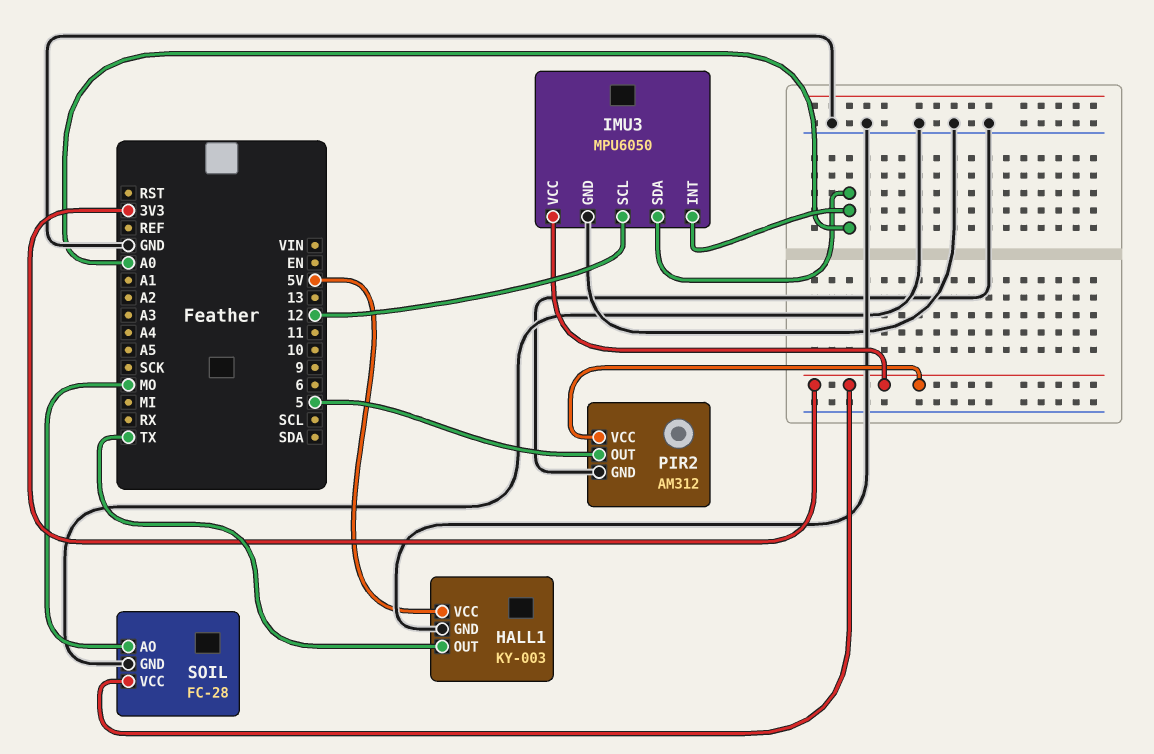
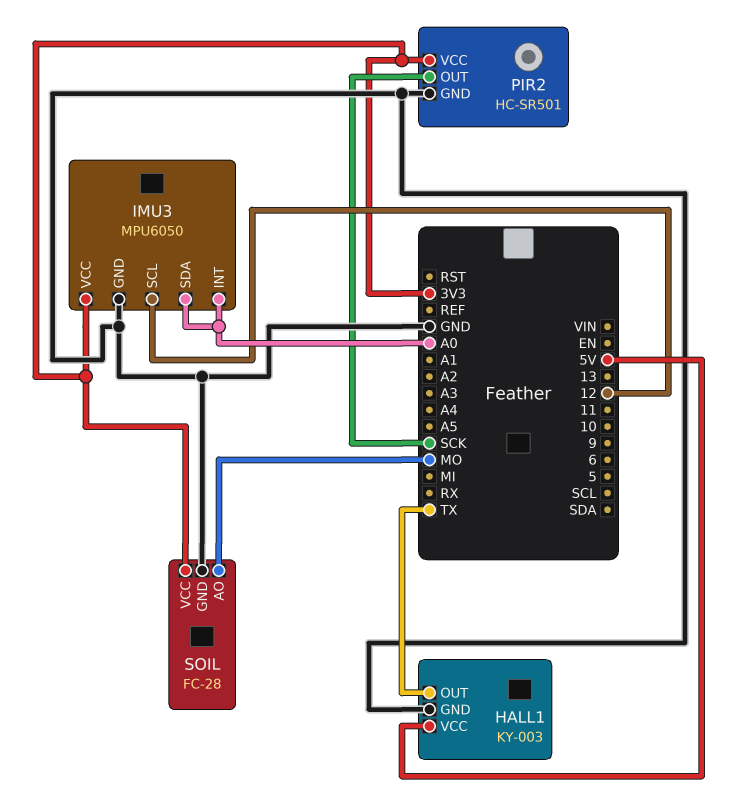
PIR2: AM312 -> HC-SR501
PIR2 pin OUT: 5 -> SCK

